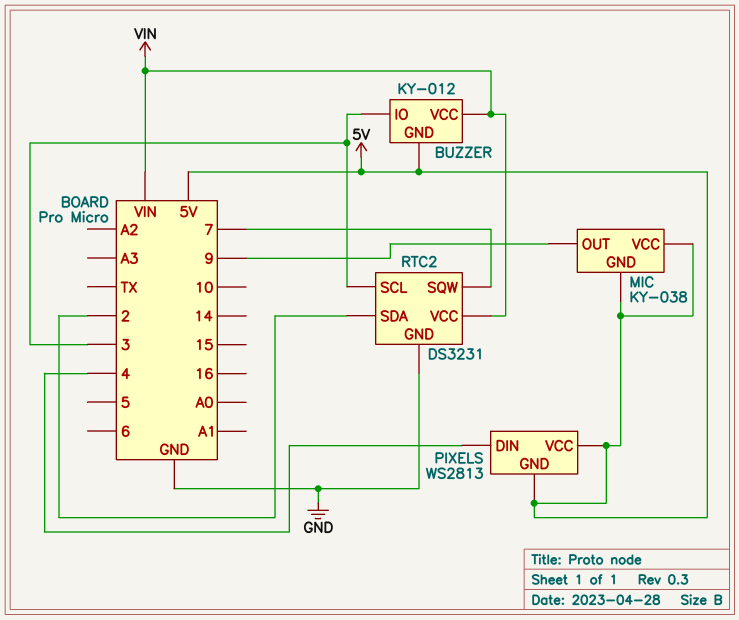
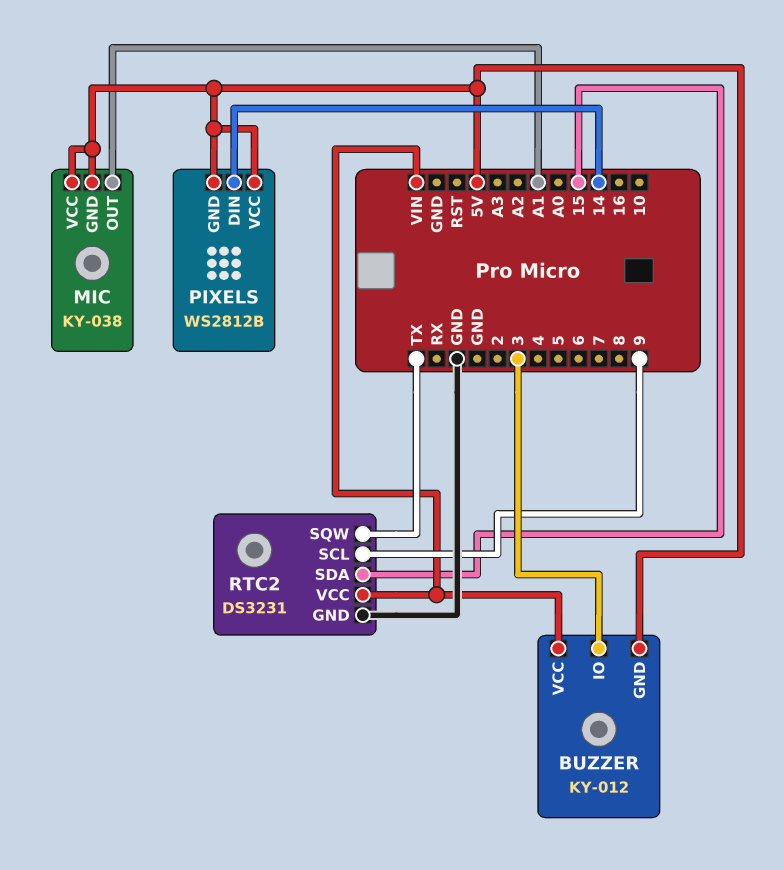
MIC pin OUT: 9 -> A1
PIXELS: WS2813 -> WS2812B
PIXELS pin DIN: 4 -> 14
RTC2 pin SCL: 3 -> 9
RTC2 pin SDA: 2 -> 15
RTC2 pin SQW: 7 -> TX

